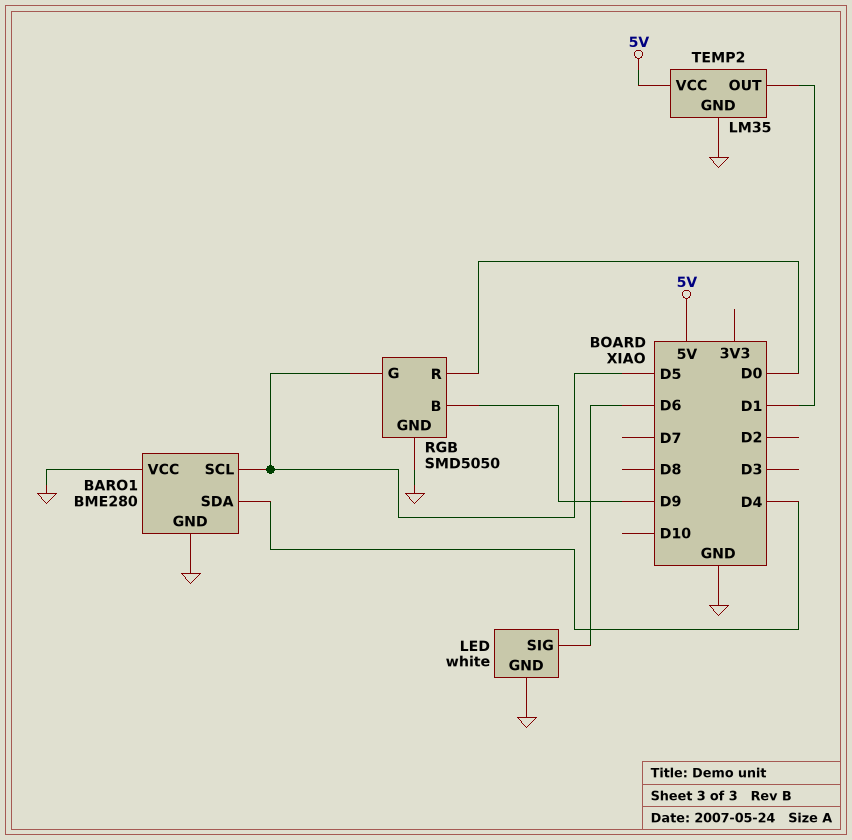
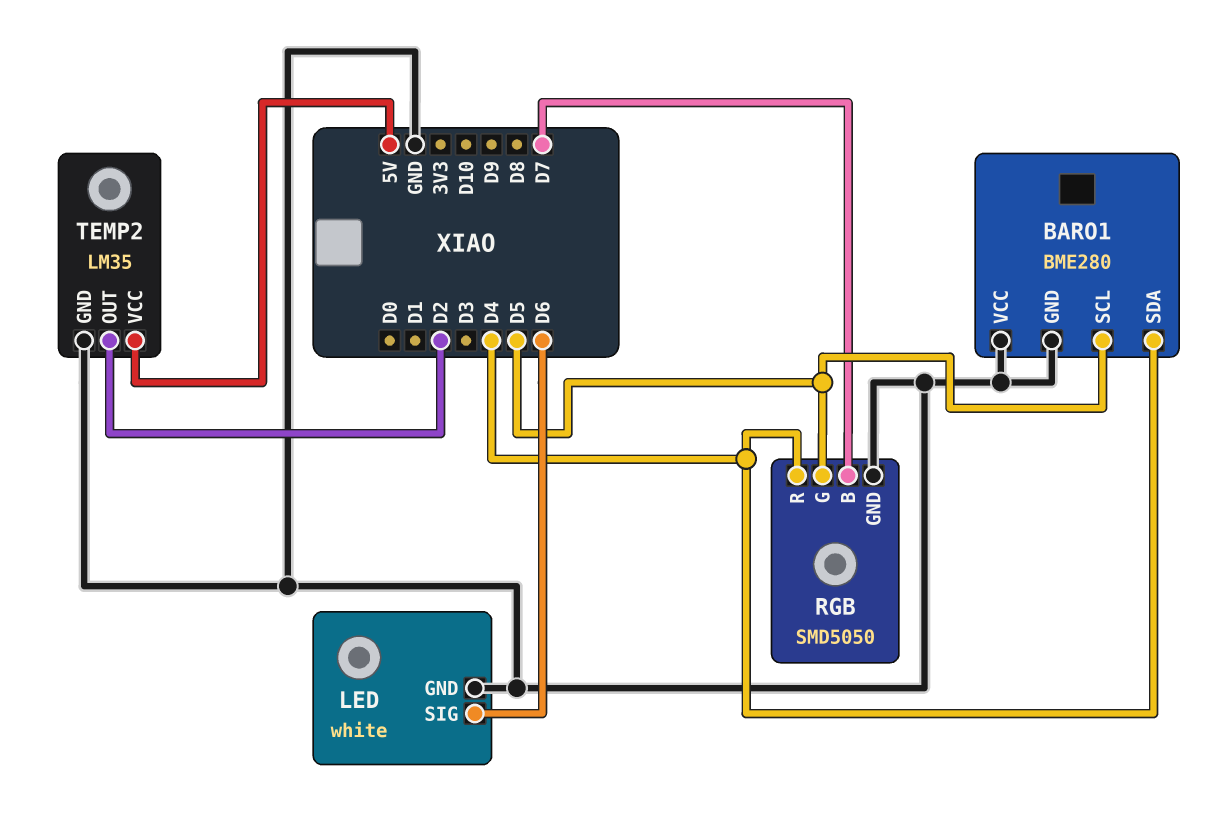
RGB pin B: D9 -> D7
RGB pin R: D0 -> D4
TEMP2 pin OUT: D1 -> D2

